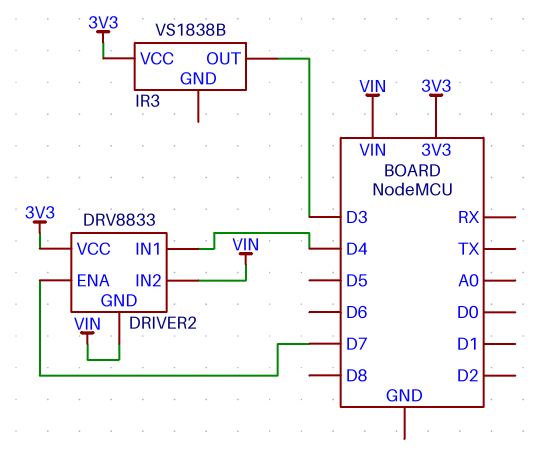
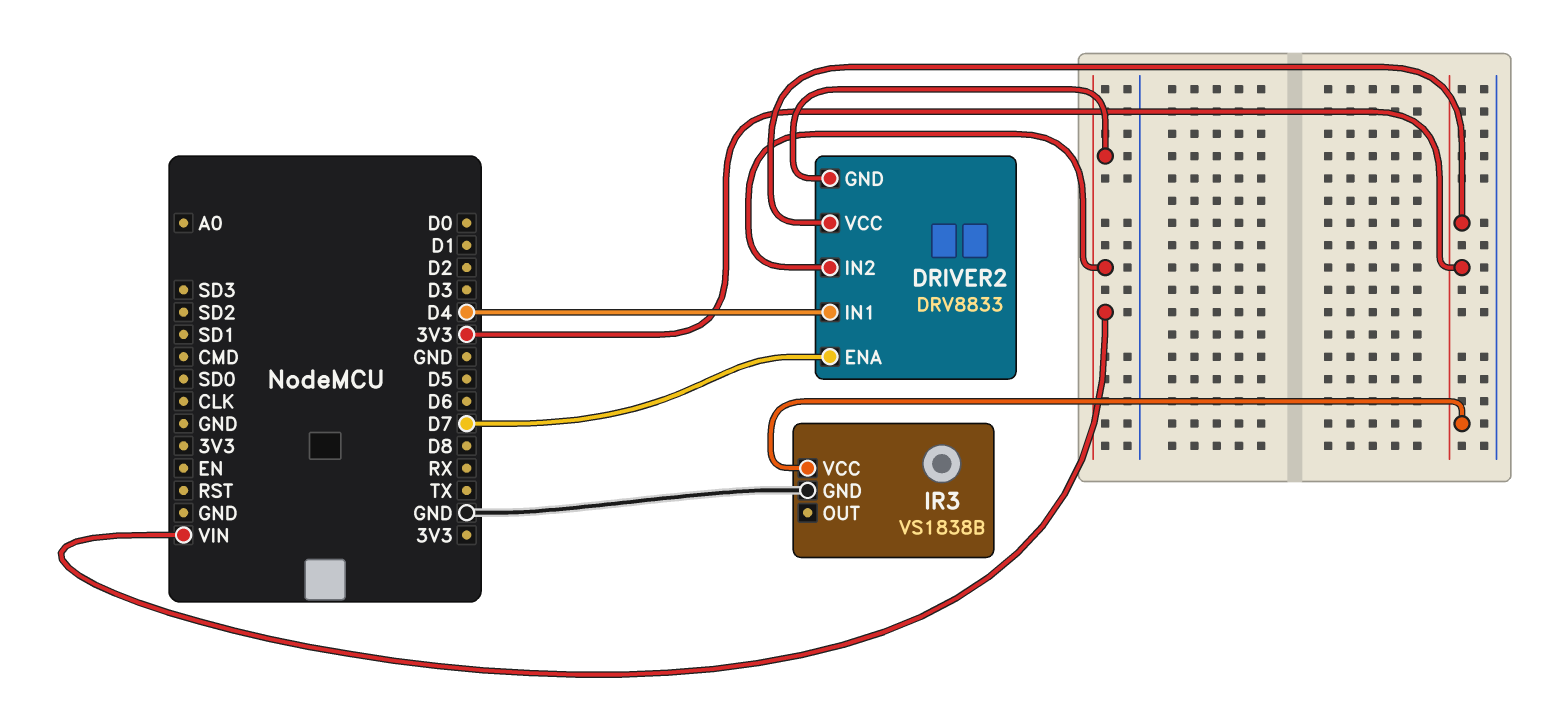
IR3 pin GND: none -> GND
IR3 pin OUT: D3 -> none

